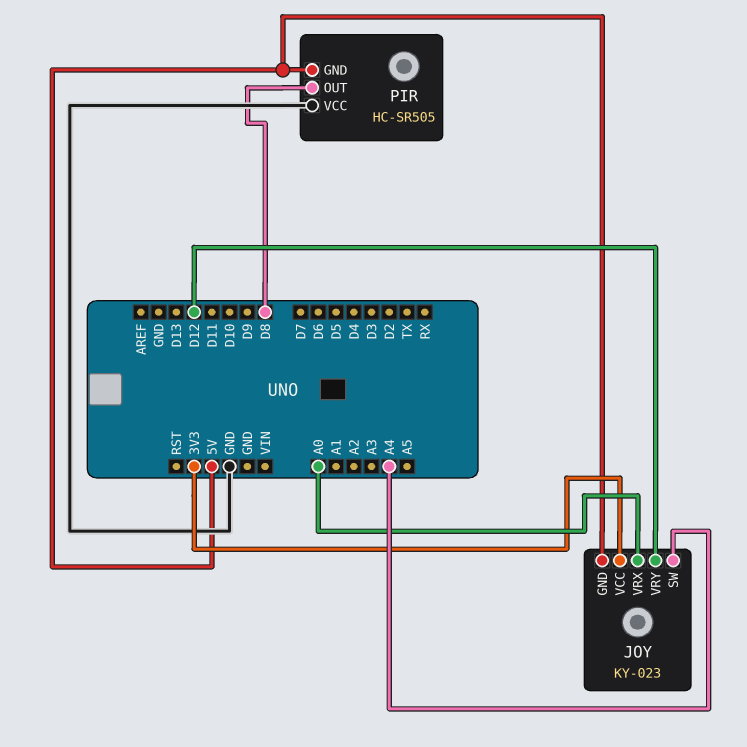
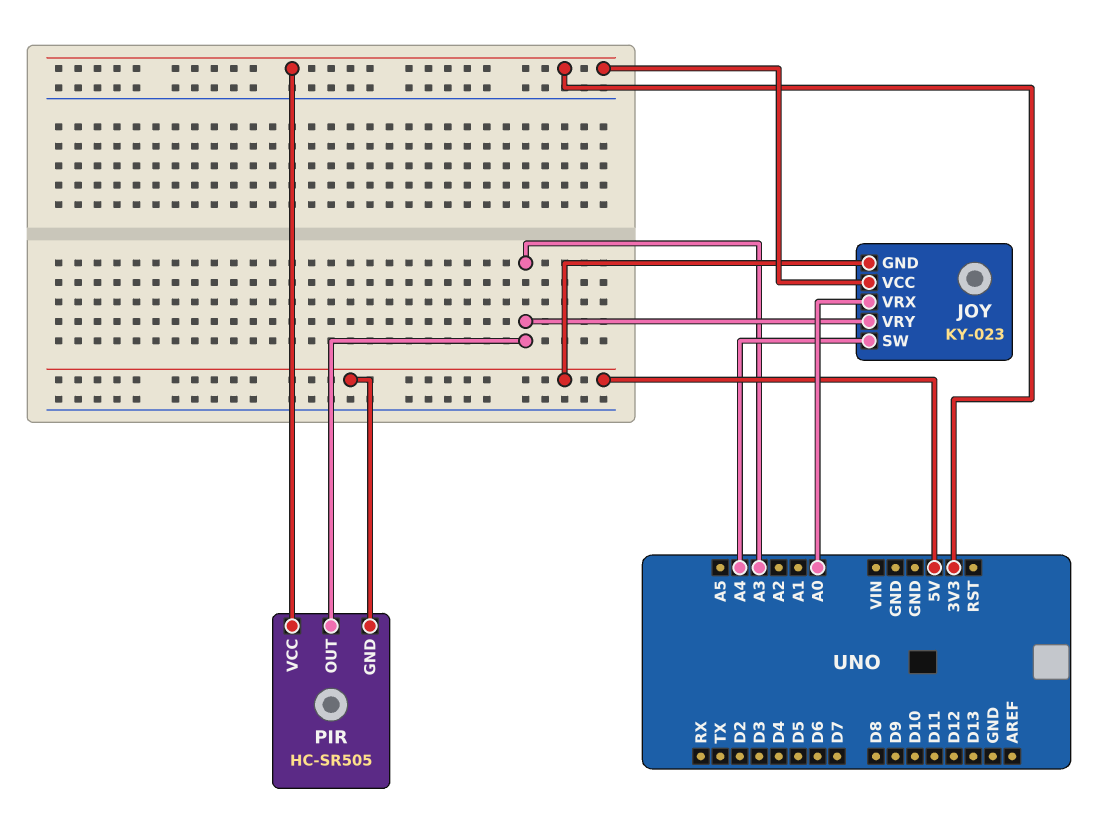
JOY pin VRY: D12 -> A3
PIR pin OUT: D8 -> A3
PIR pin VCC: GND -> 3V3

